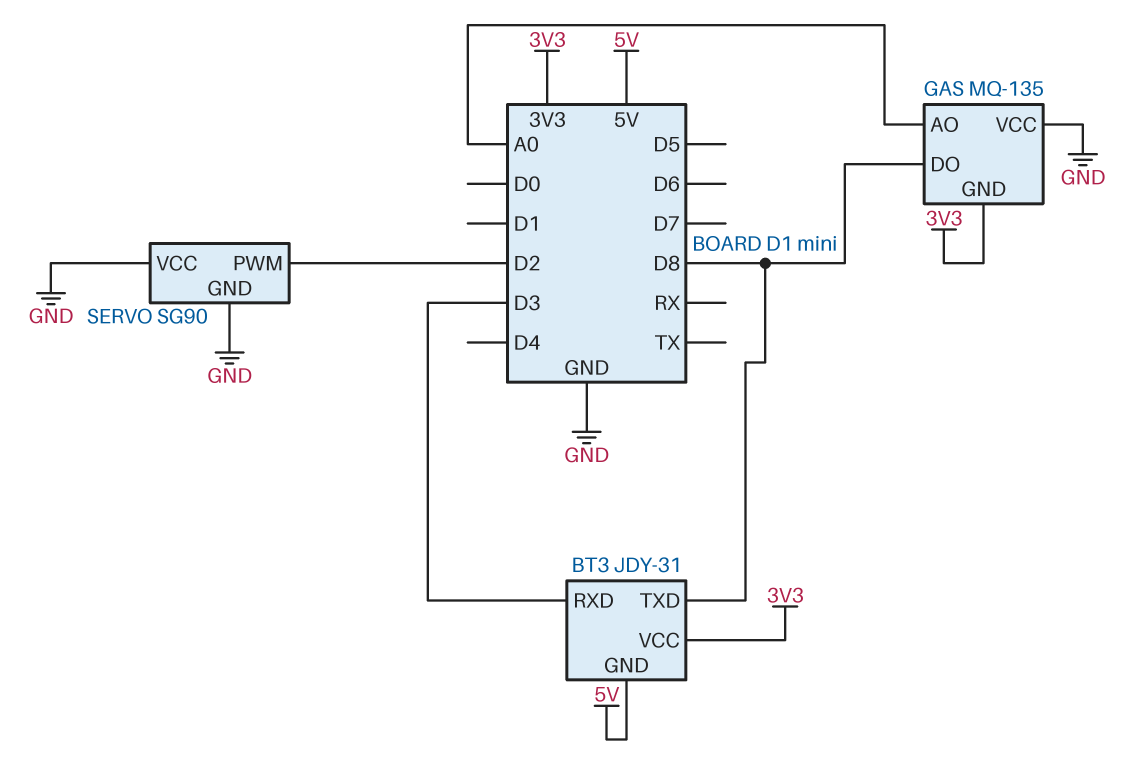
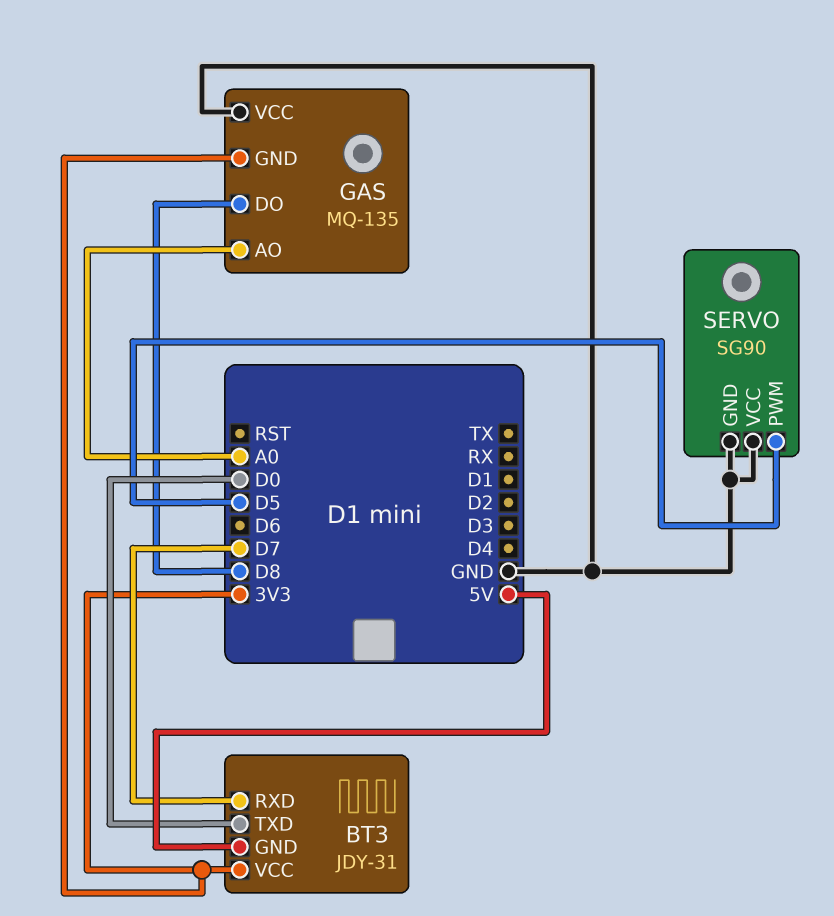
BT3 pin RXD: D3 -> D7
BT3 pin TXD: D8 -> D0
SERVO pin PWM: D2 -> D5

